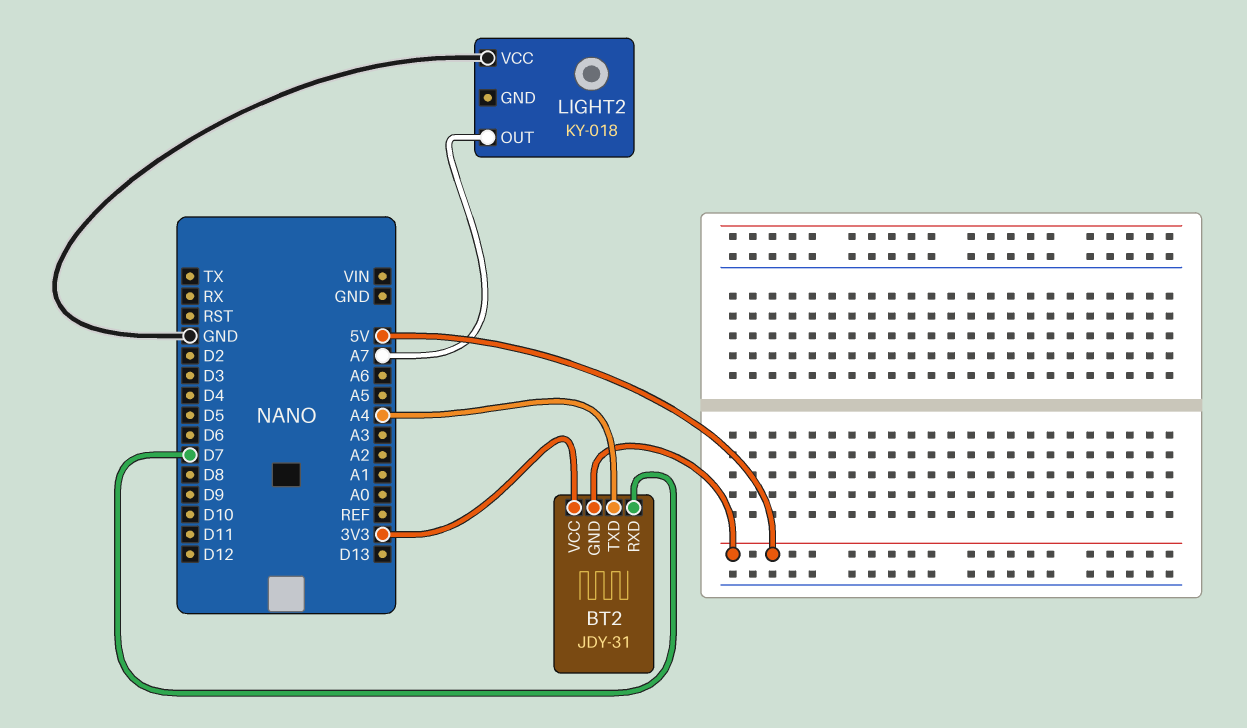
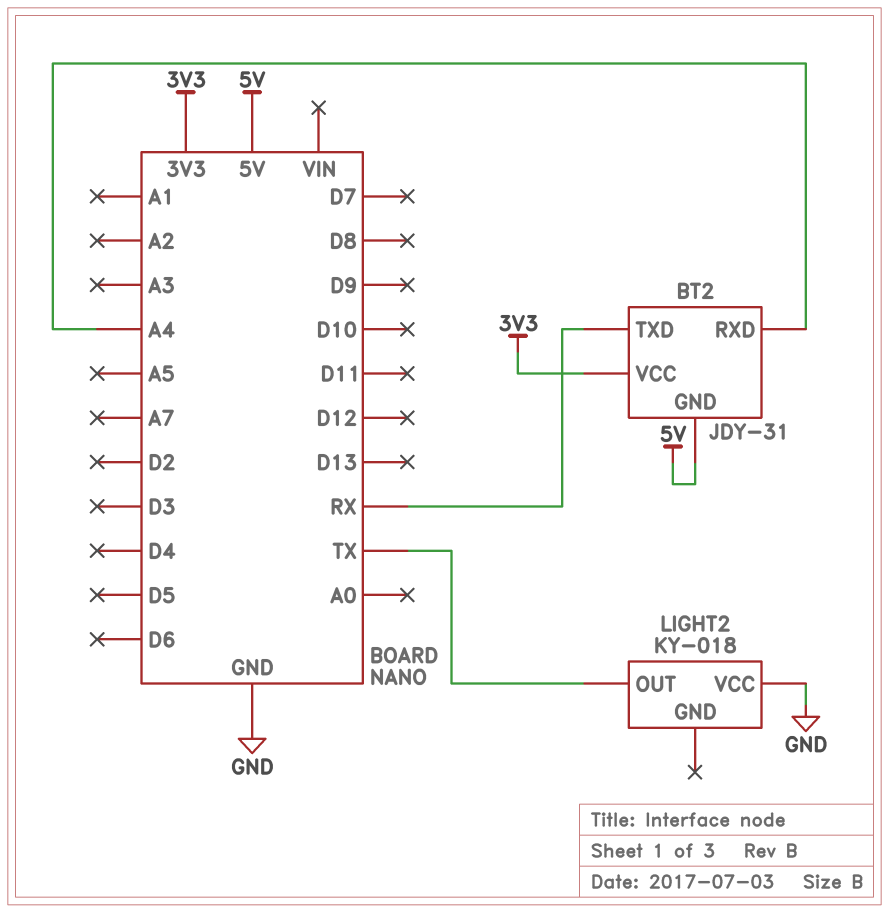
BT2 pin RXD: D7 -> A4
BT2 pin TXD: A4 -> RX
LIGHT2 pin OUT: A7 -> TX

